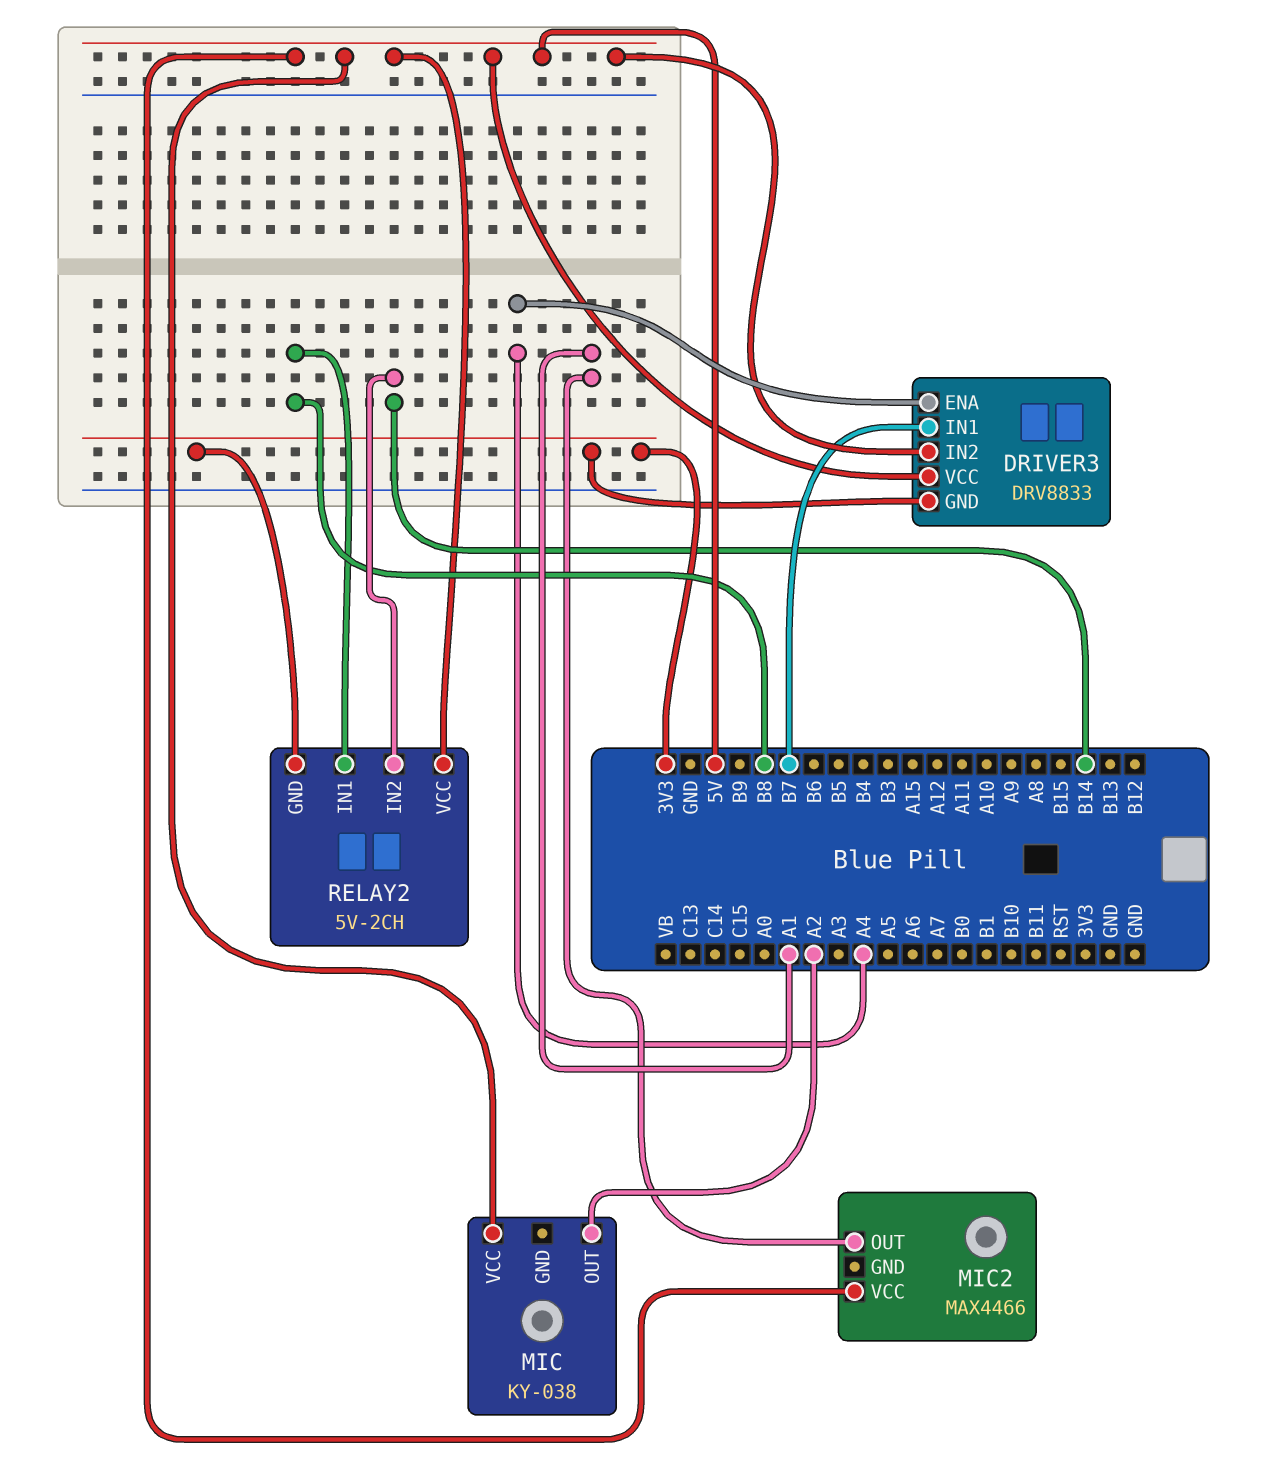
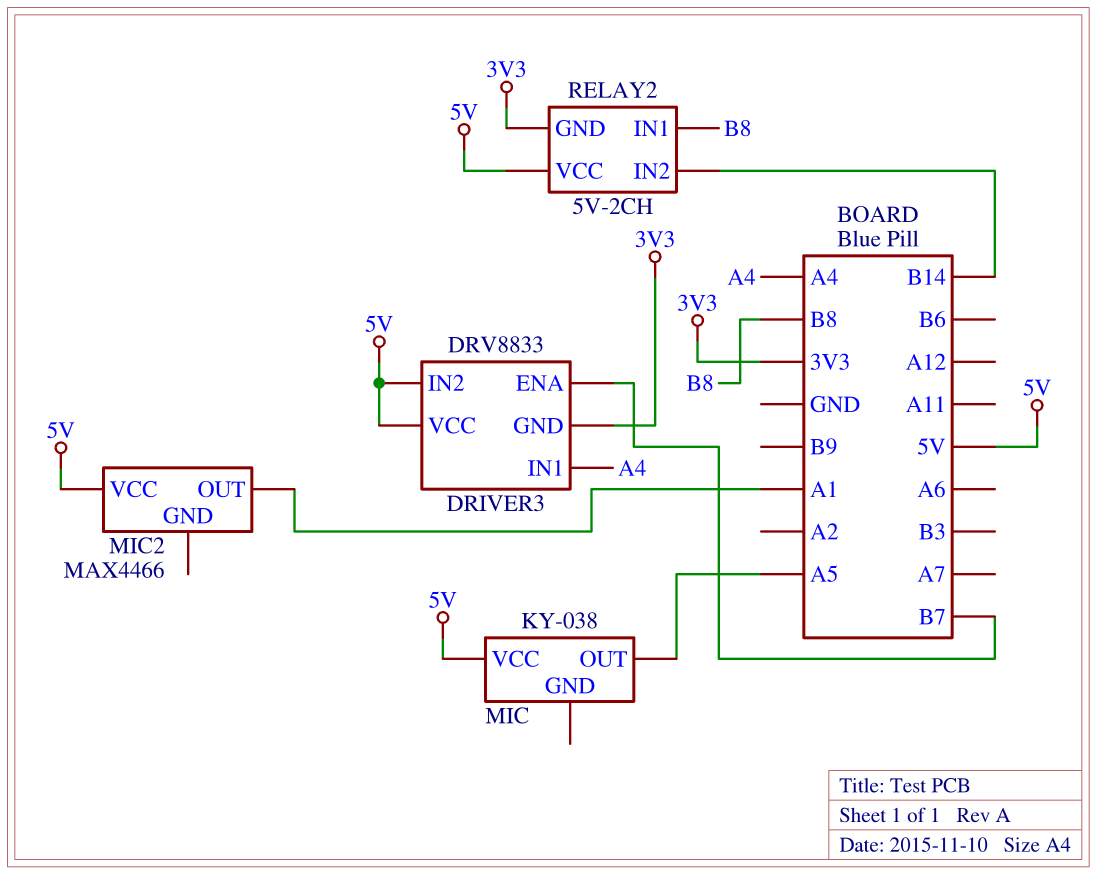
DRIVER3 pin ENA: A4 -> B7
DRIVER3 pin IN1: B7 -> A4
MIC pin OUT: A2 -> A5

